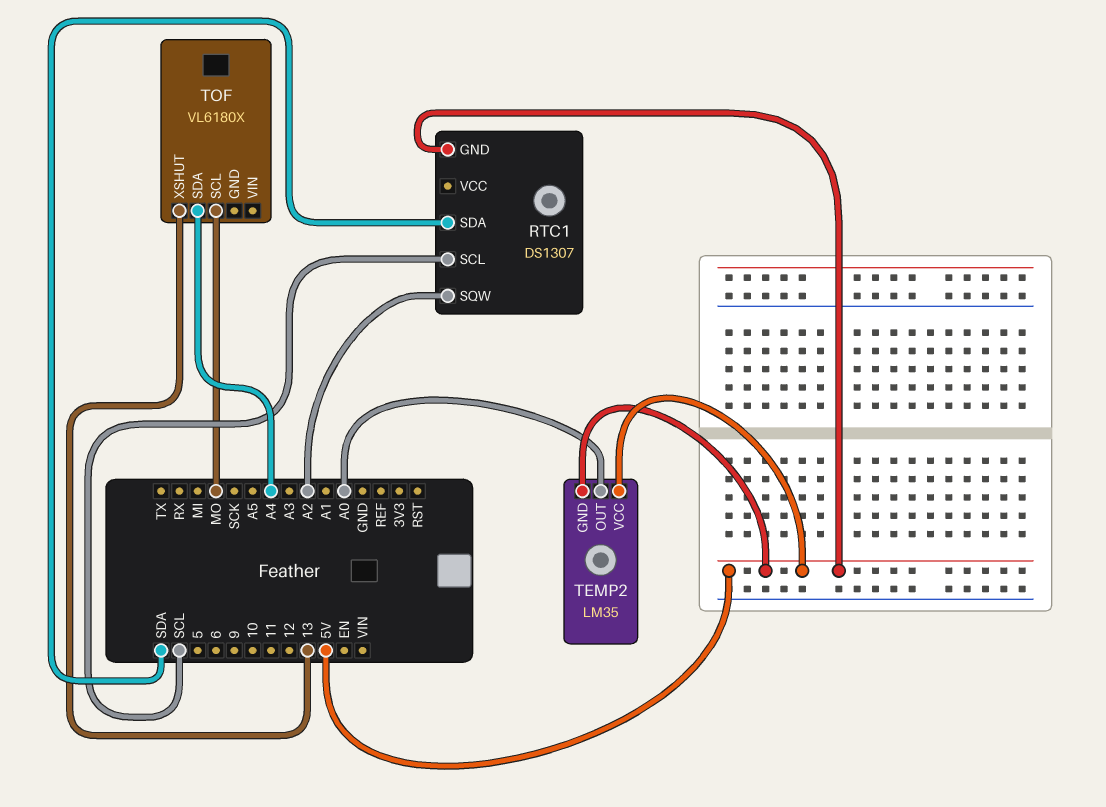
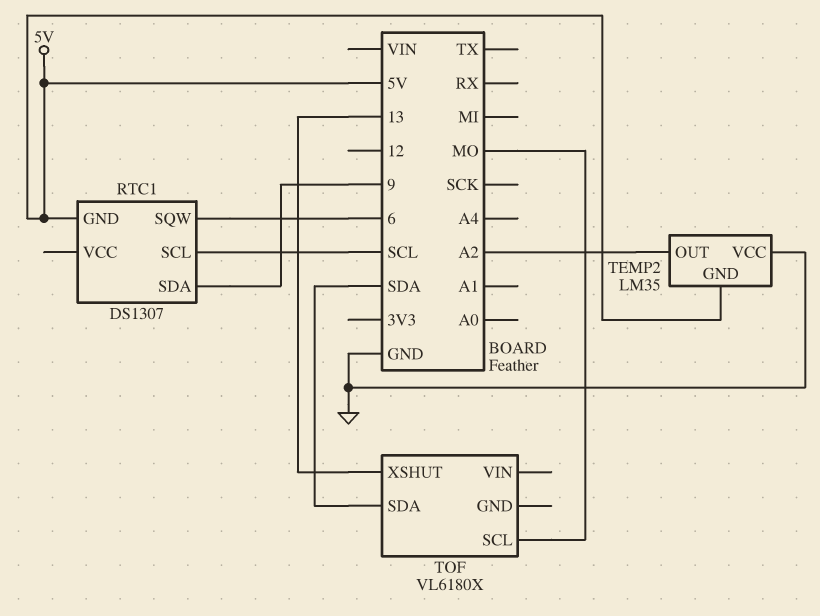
RTC1 pin SDA: SDA -> 9
RTC1 pin SQW: A2 -> 6
TEMP2 pin OUT: A0 -> A2
TEMP2 pin VCC: 5V -> GND
TOF pin SDA: A4 -> SDA

